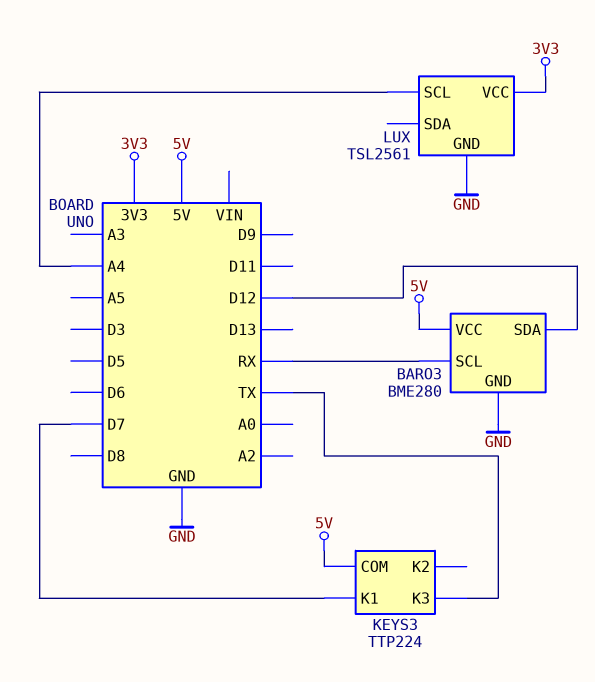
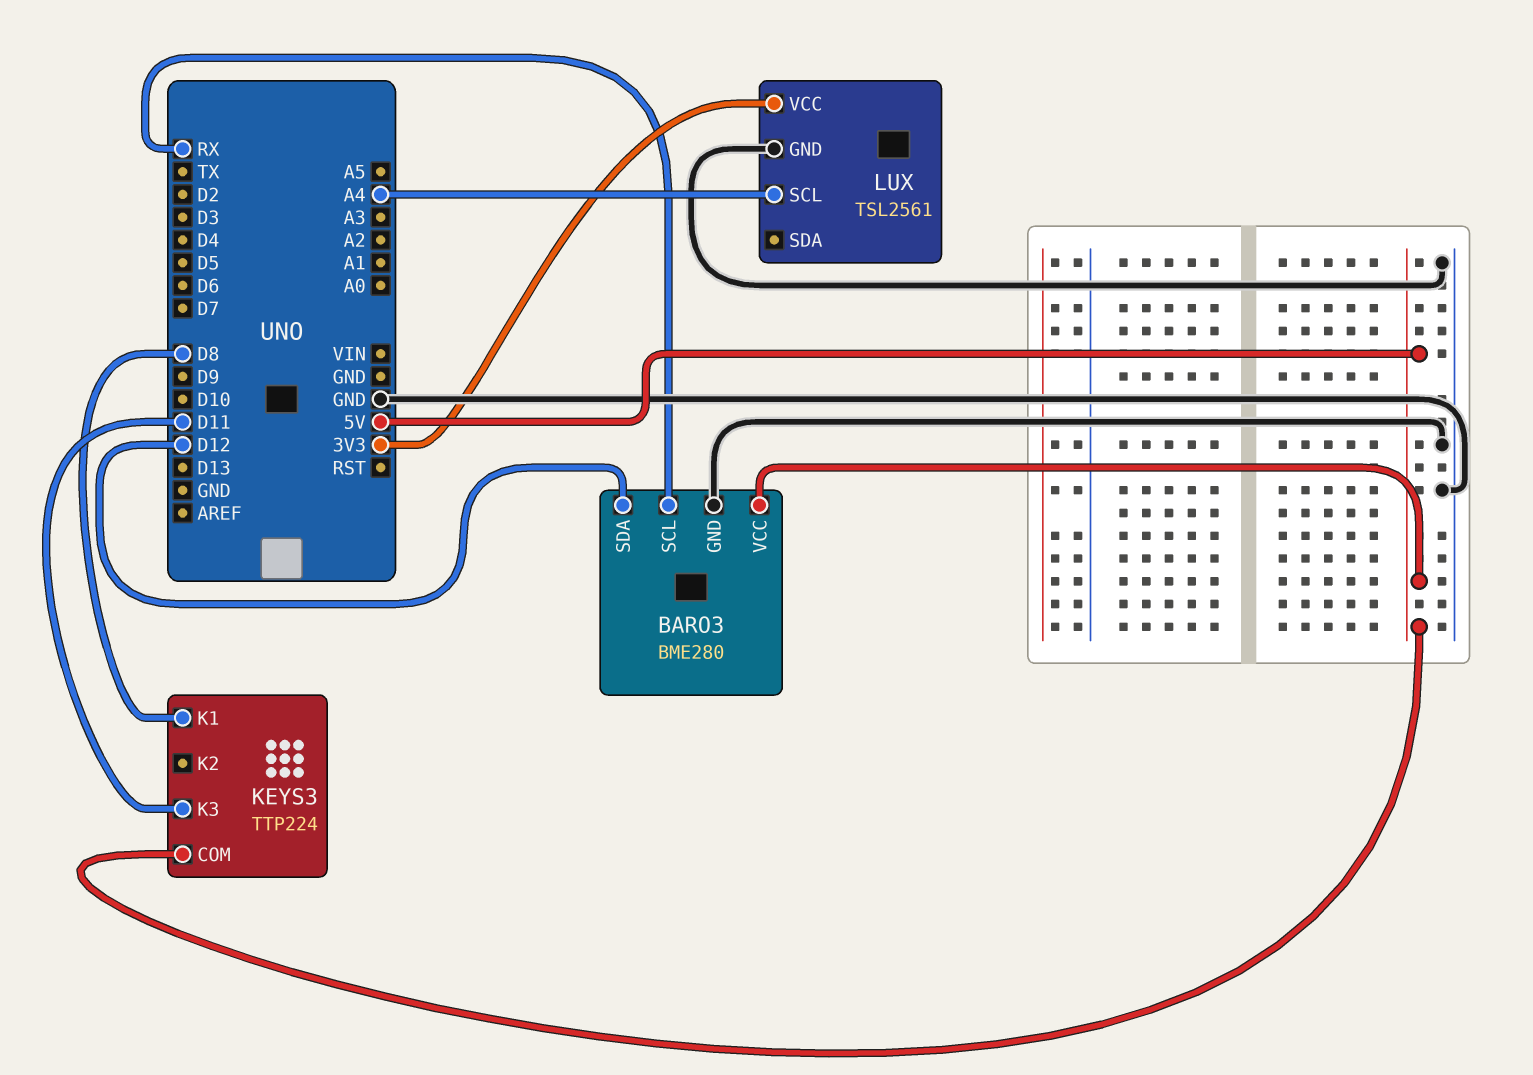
KEYS3 pin K1: D7 -> D8
KEYS3 pin K3: TX -> D11

